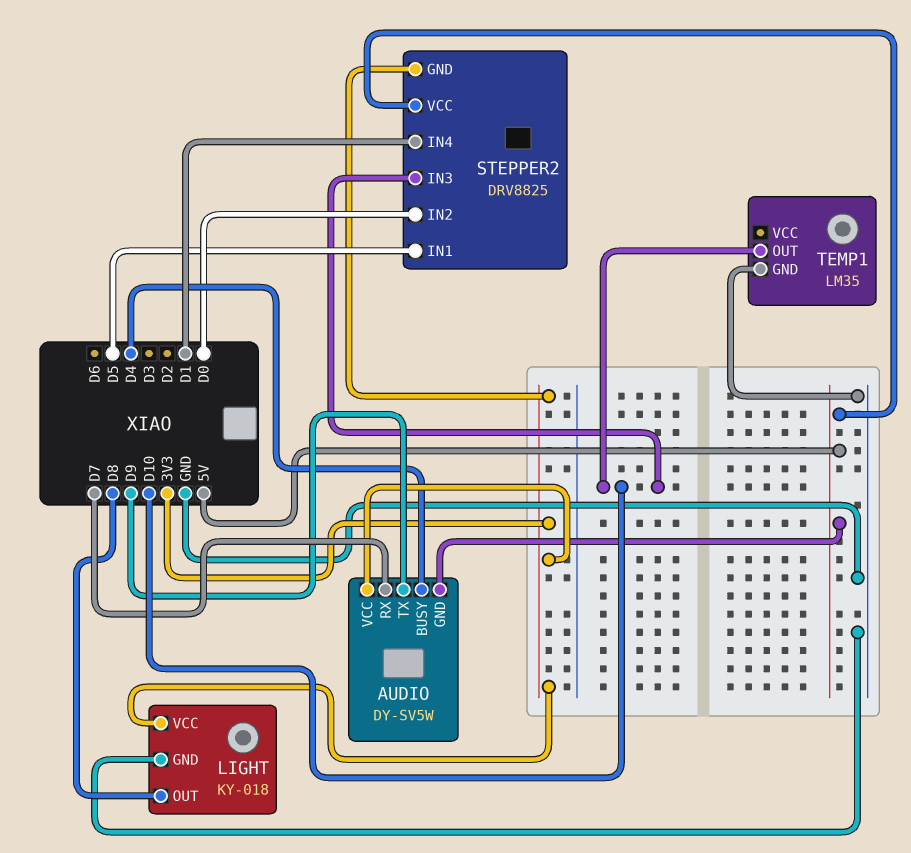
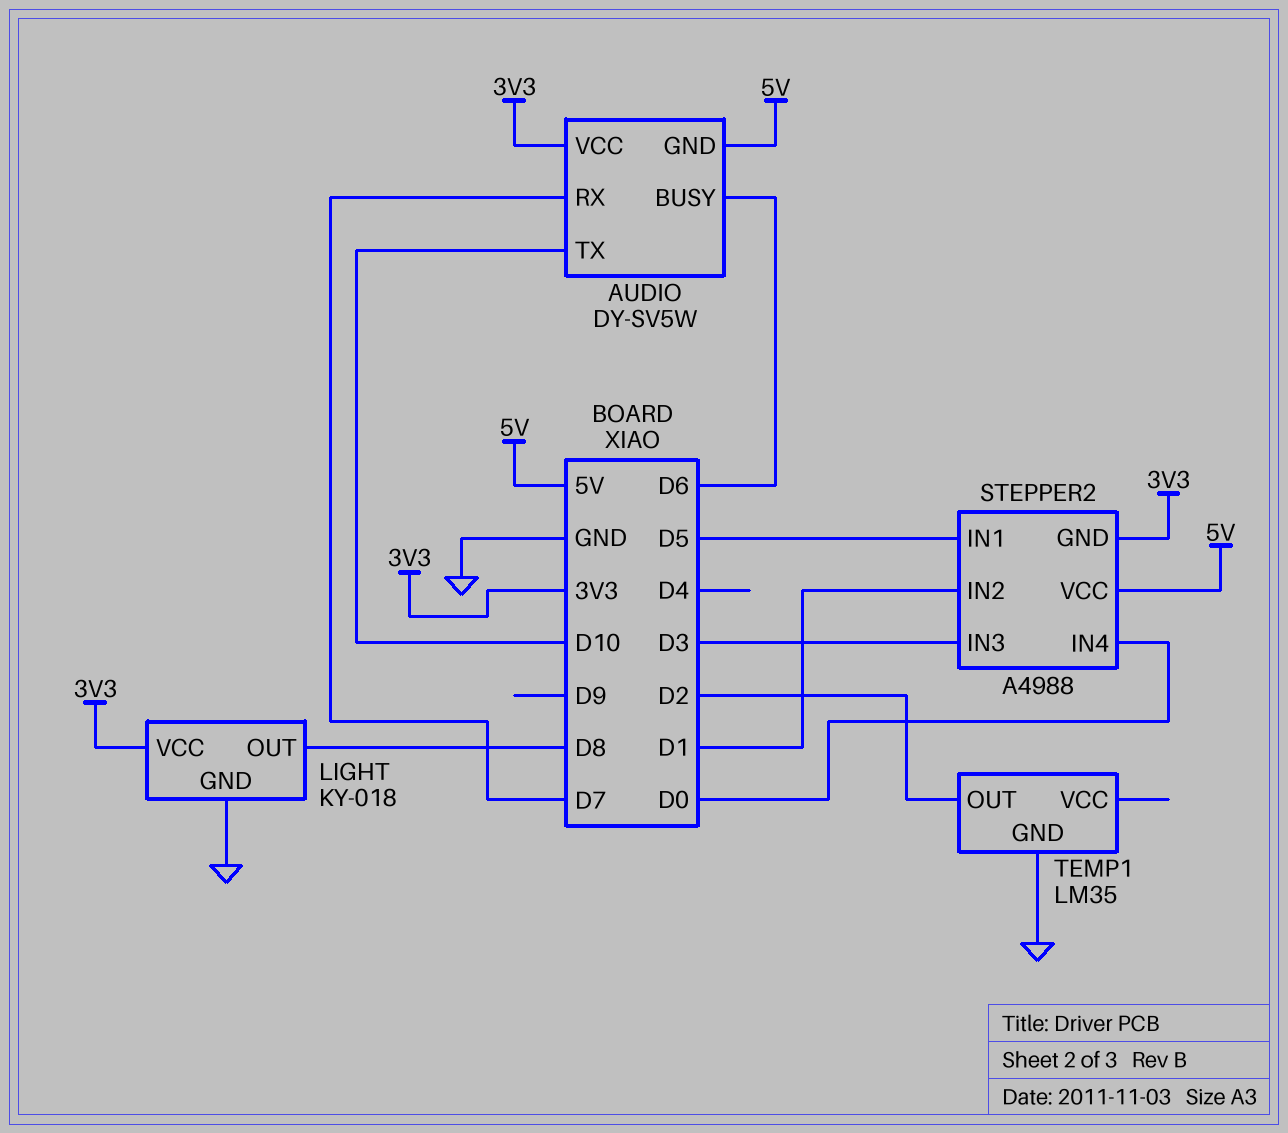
AUDIO pin BUSY: D4 -> D6
AUDIO pin TX: D9 -> D10
STEPPER2: DRV8825 -> A4988
STEPPER2 pin IN2: D0 -> D1
STEPPER2 pin IN3: D10 -> D3
STEPPER2 pin IN4: D1 -> D0
TEMP1 pin OUT: D10 -> D2

